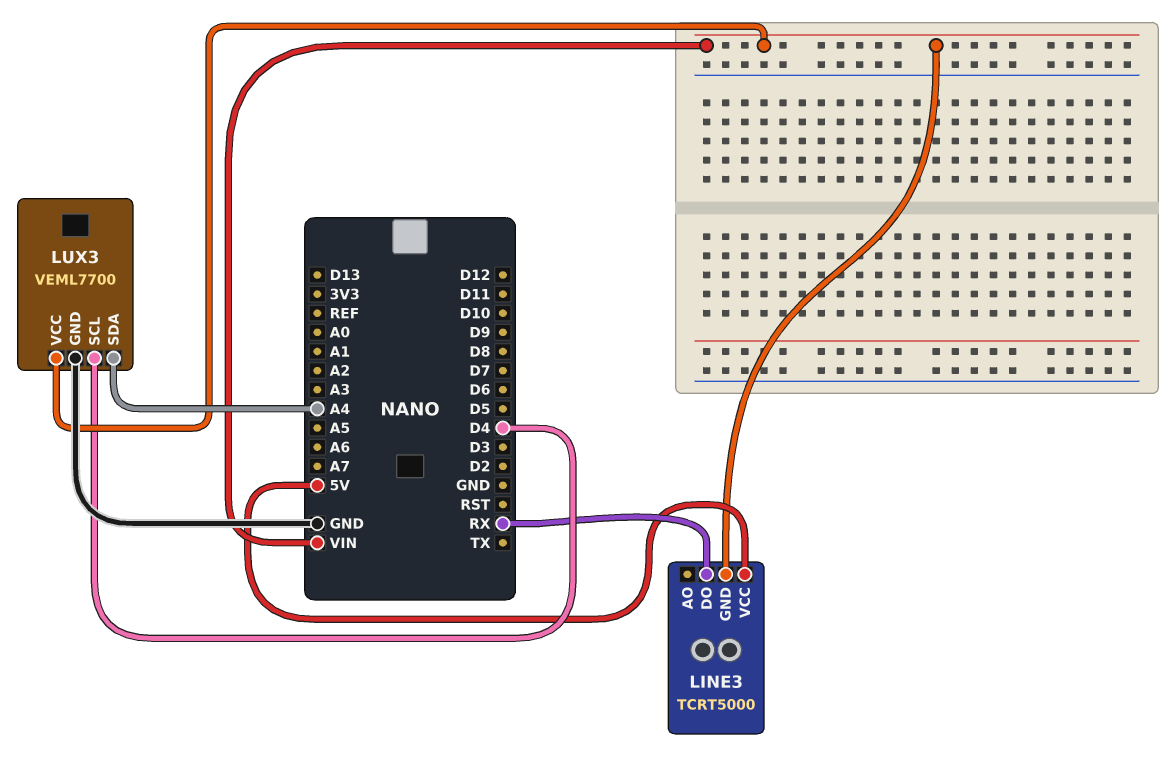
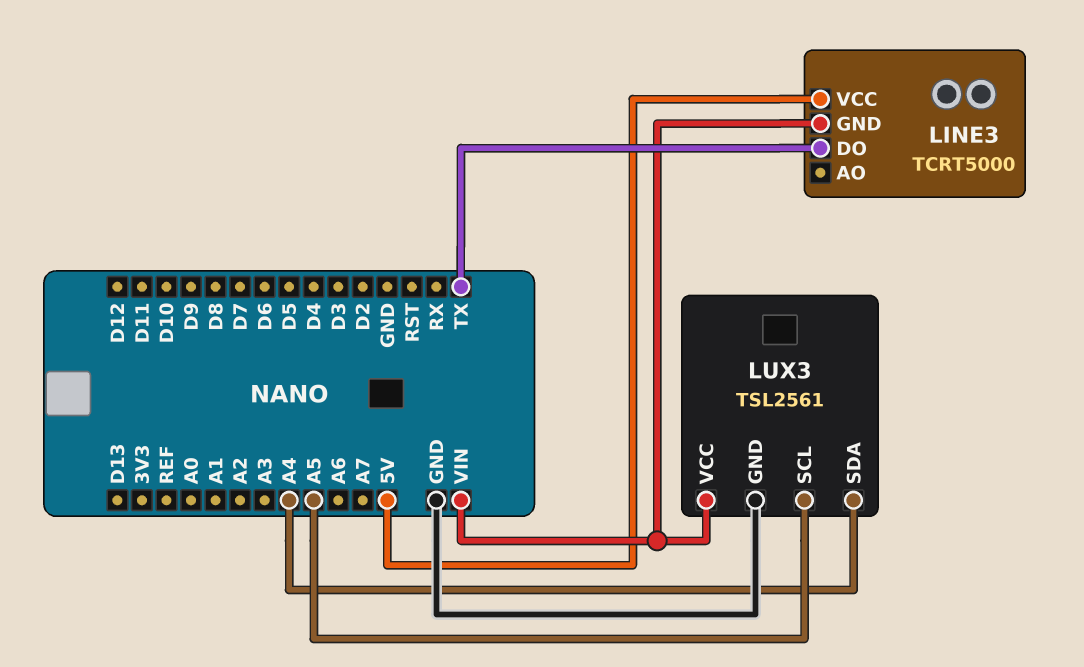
LINE3 pin DO: RX -> TX
LUX3: VEML7700 -> TSL2561
LUX3 pin SCL: D4 -> A5

